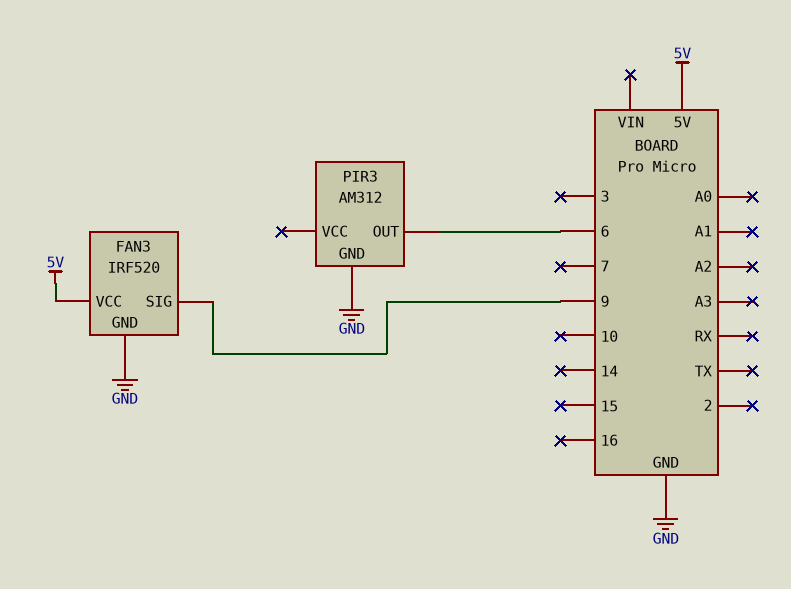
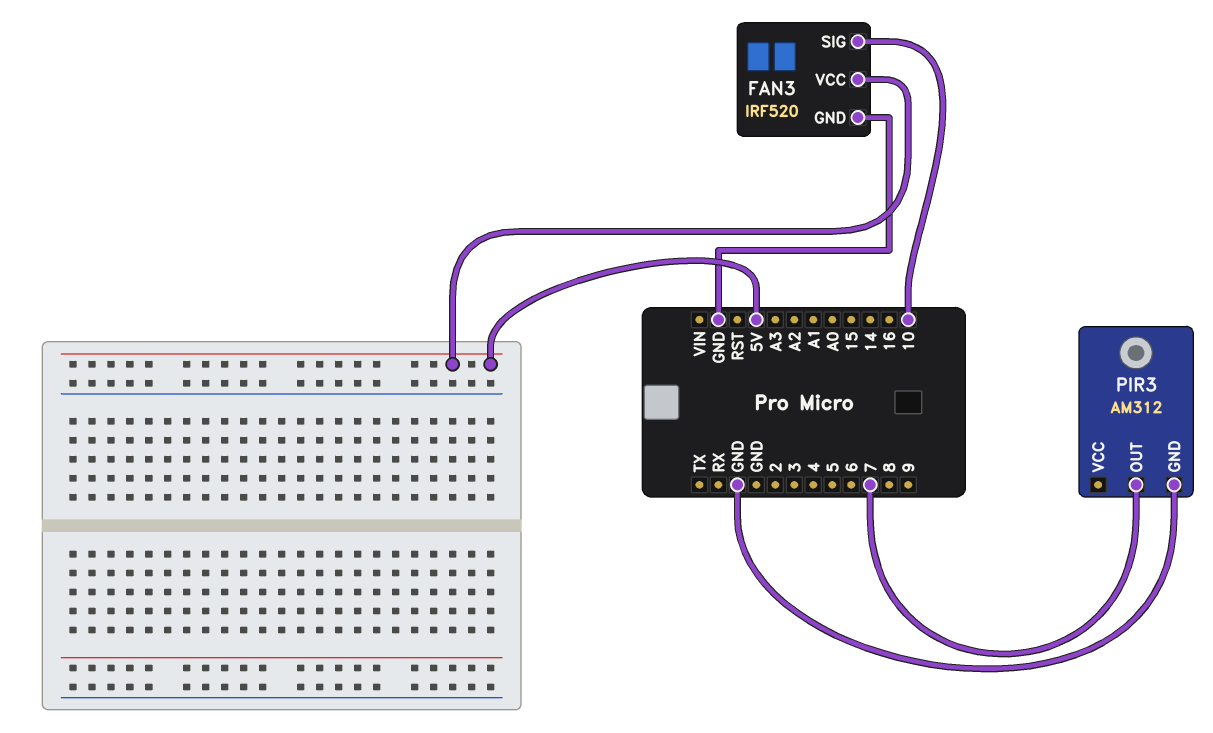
FAN3 pin SIG: 9 -> 10
PIR3 pin OUT: 6 -> 7

